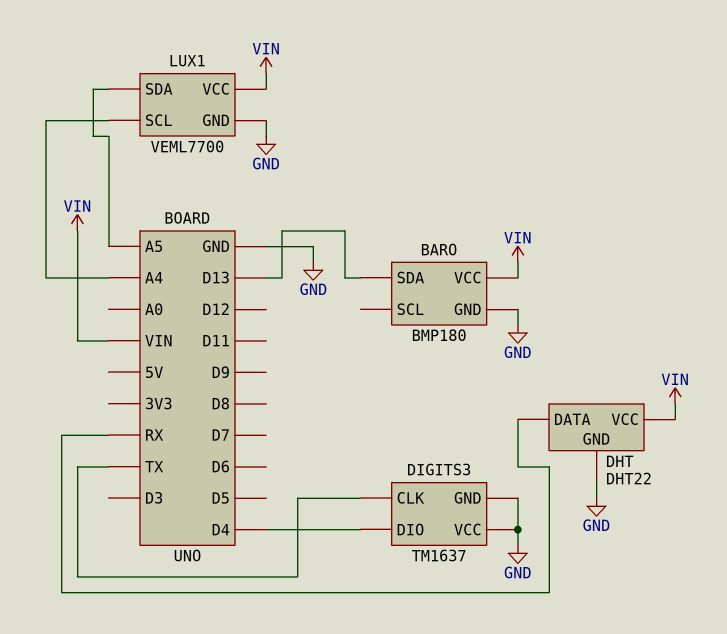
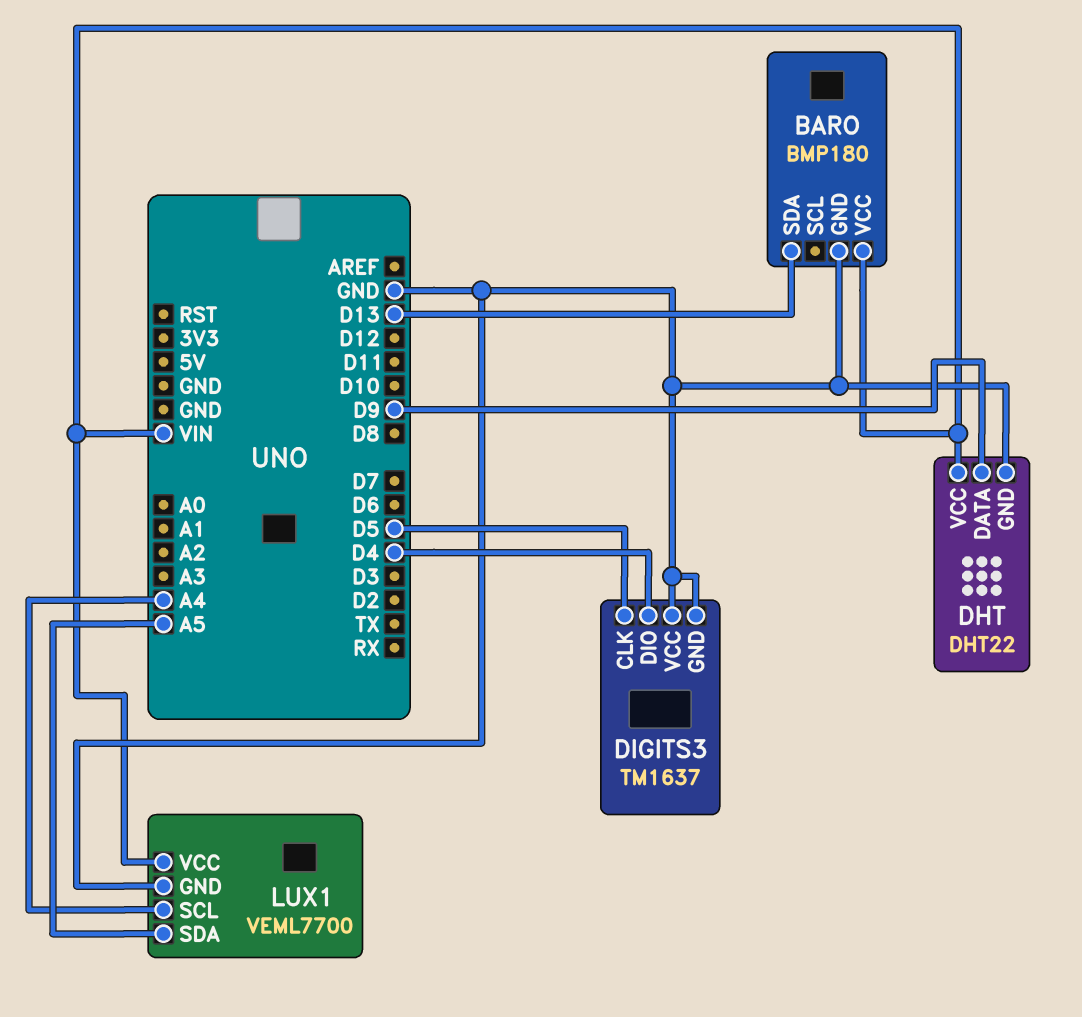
DHT pin DATA: RX -> D9
DIGITS3 pin CLK: TX -> D5

